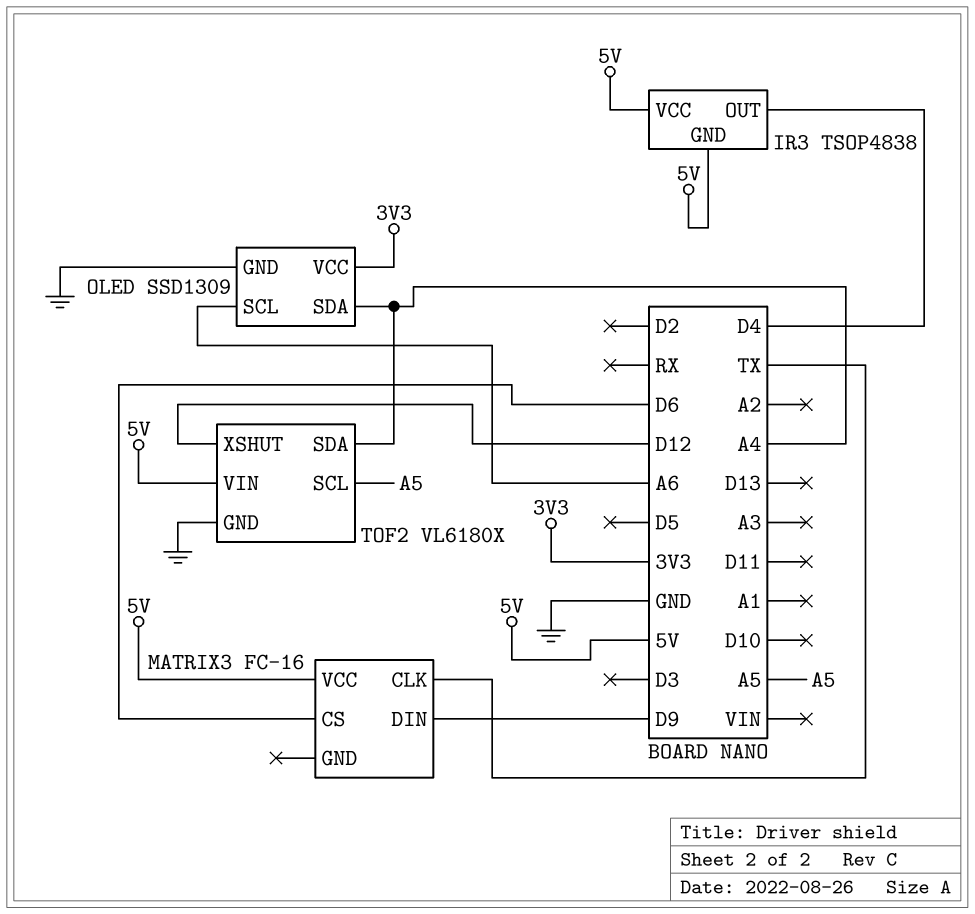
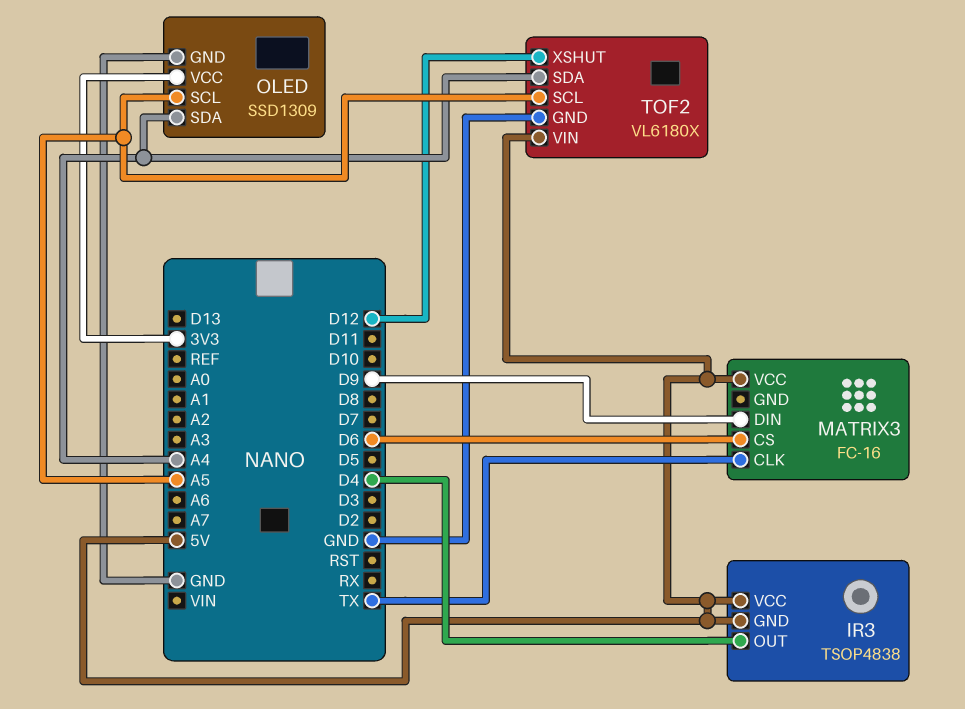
OLED pin SCL: A6 -> A5

